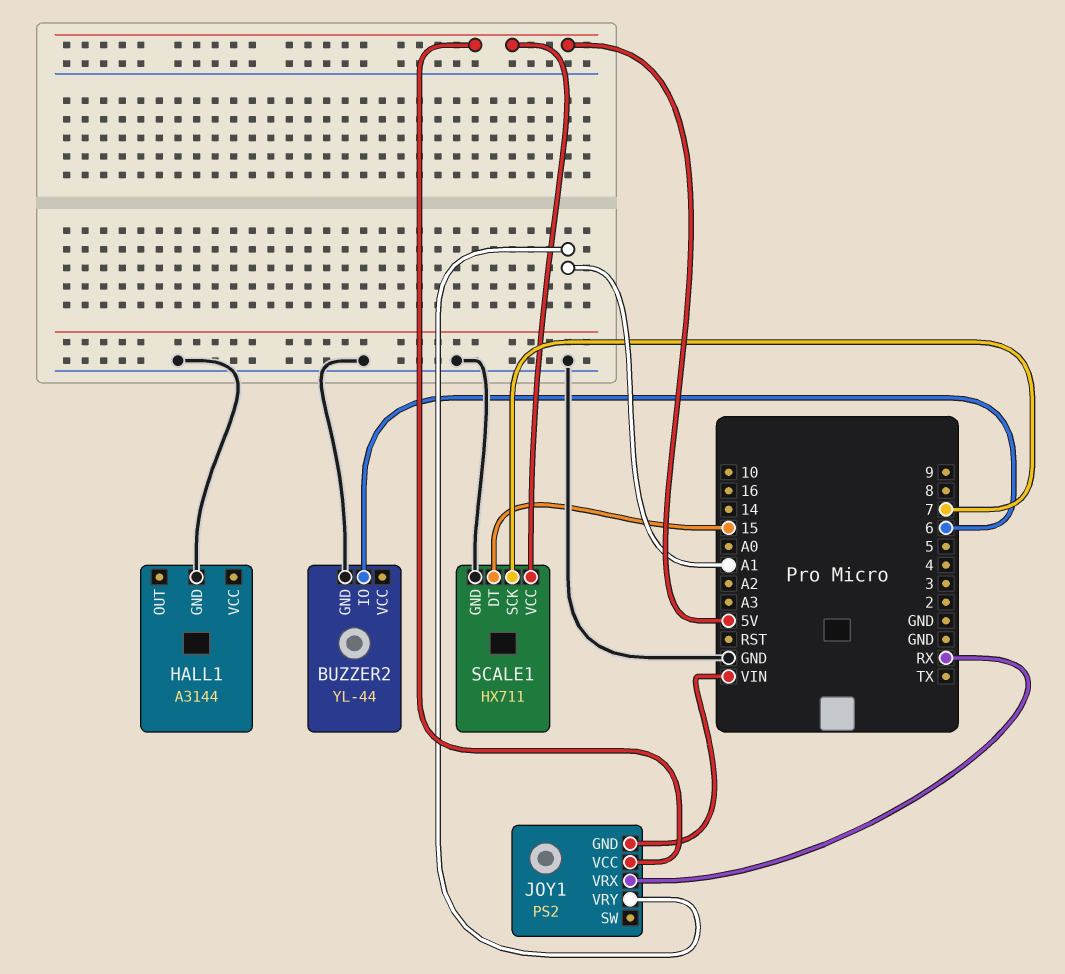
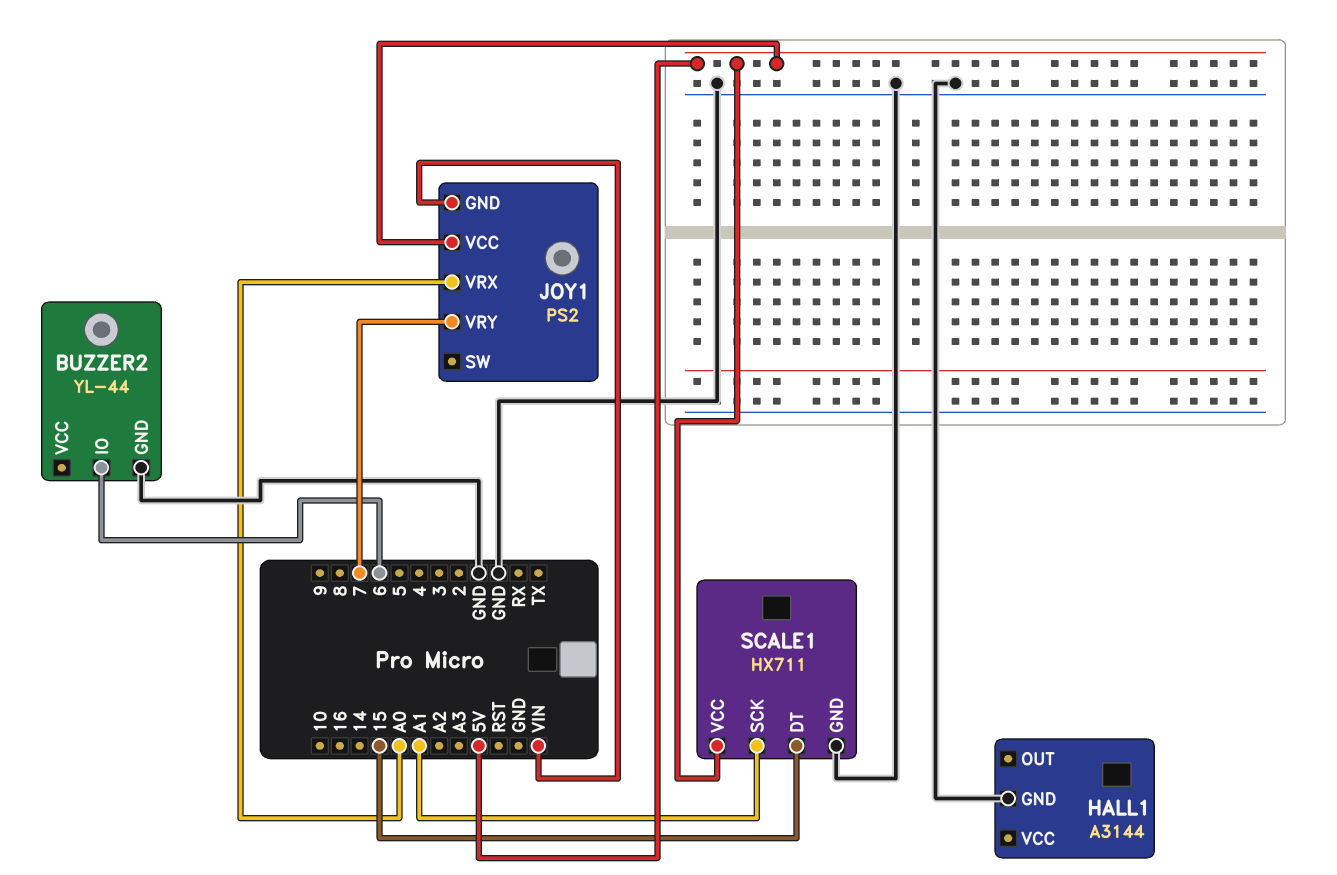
JOY1 pin VRX: RX -> A0
JOY1 pin VRY: A1 -> 7
SCALE1 pin SCK: 7 -> A1

